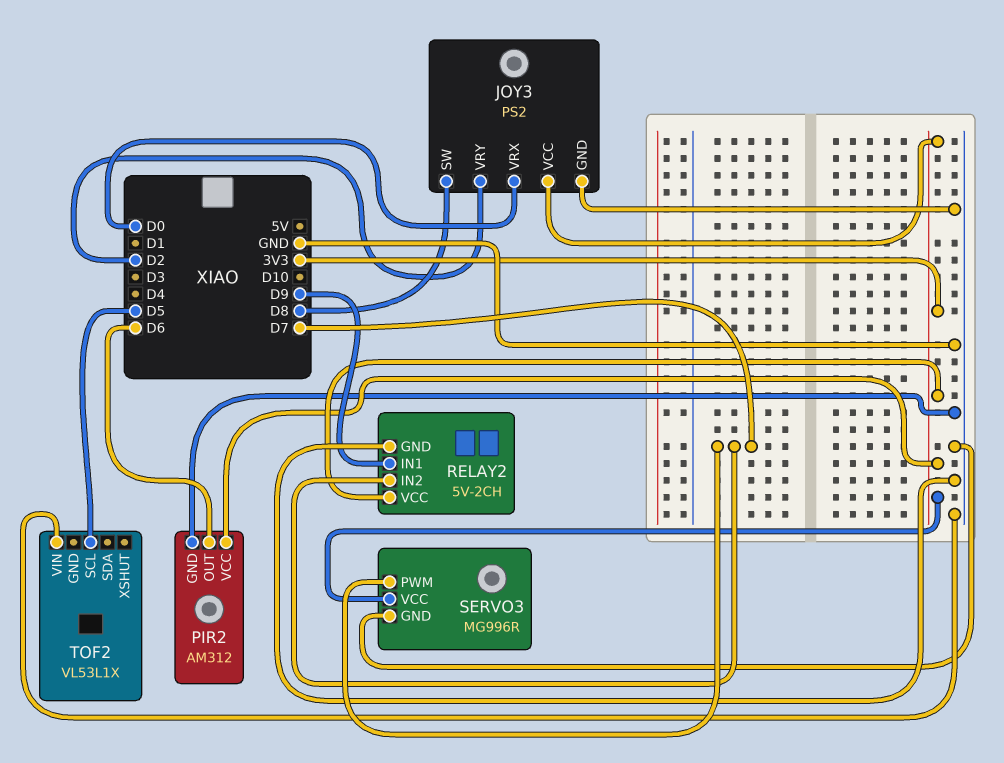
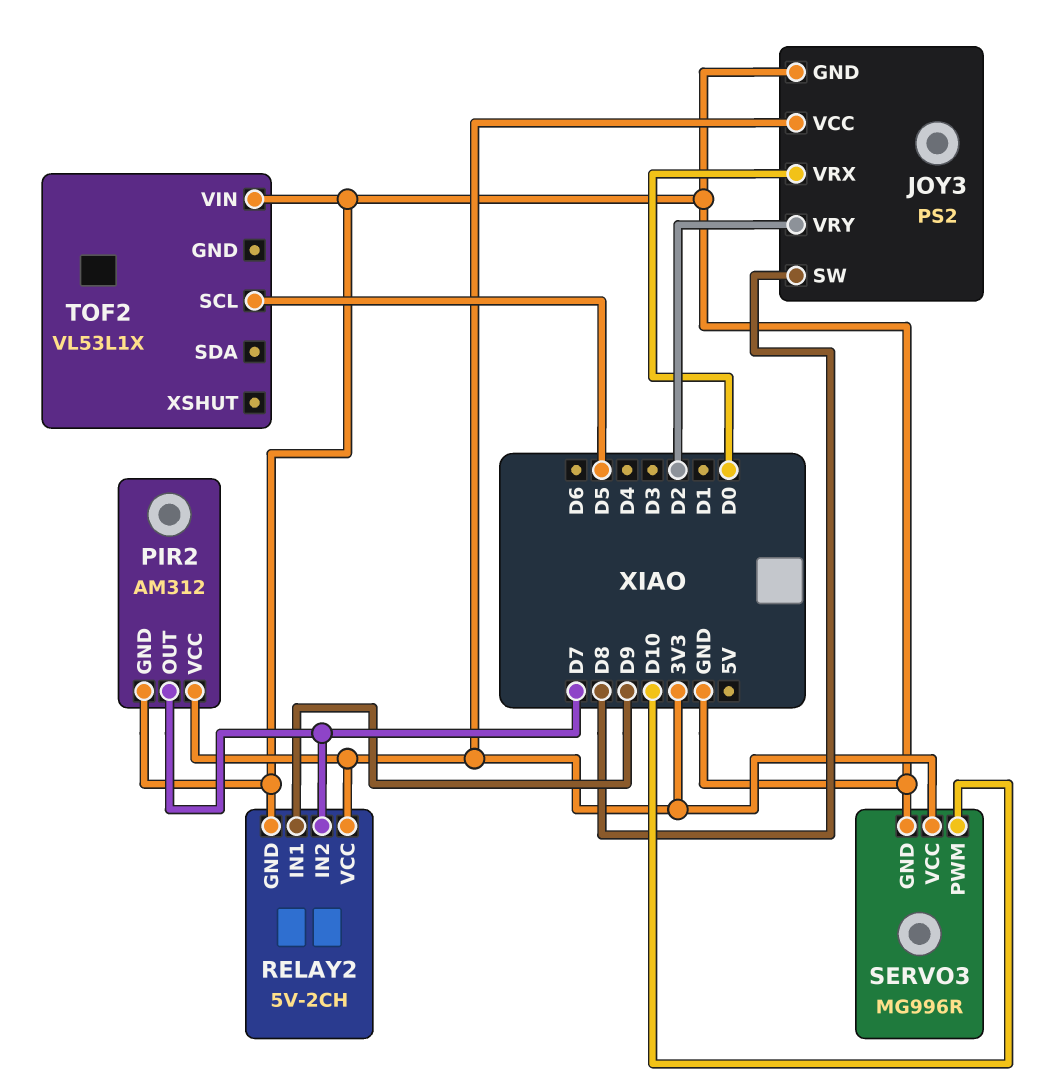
PIR2 pin OUT: D6 -> D7
SERVO3 pin PWM: D7 -> D10

